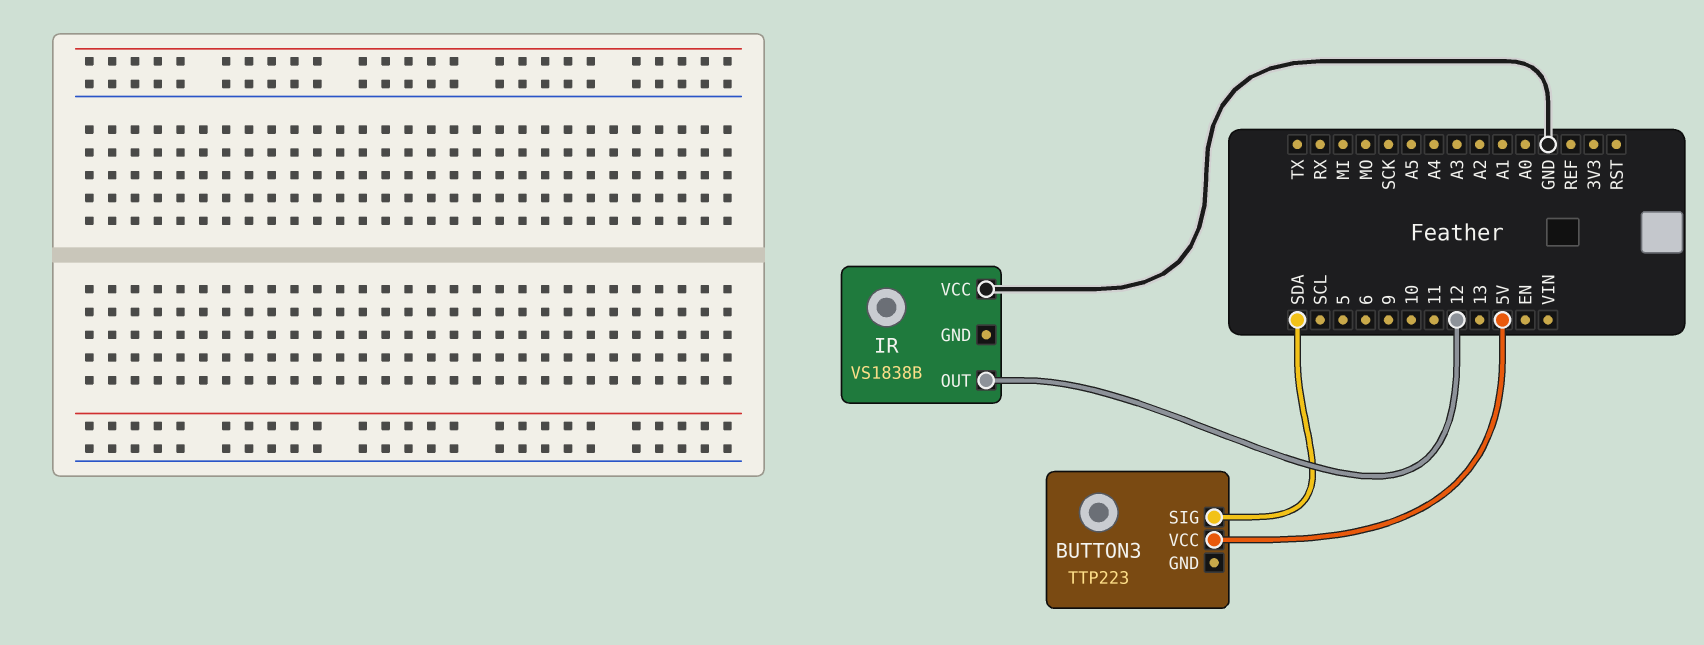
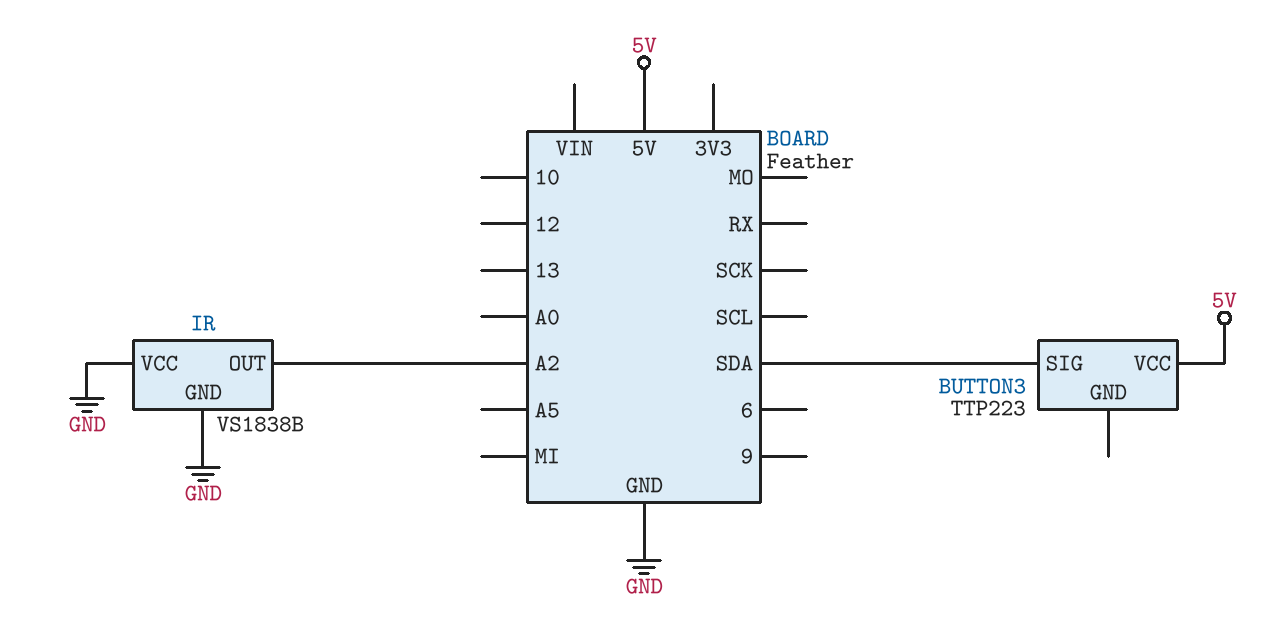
IR pin GND: none -> GND
IR pin OUT: 12 -> A2

